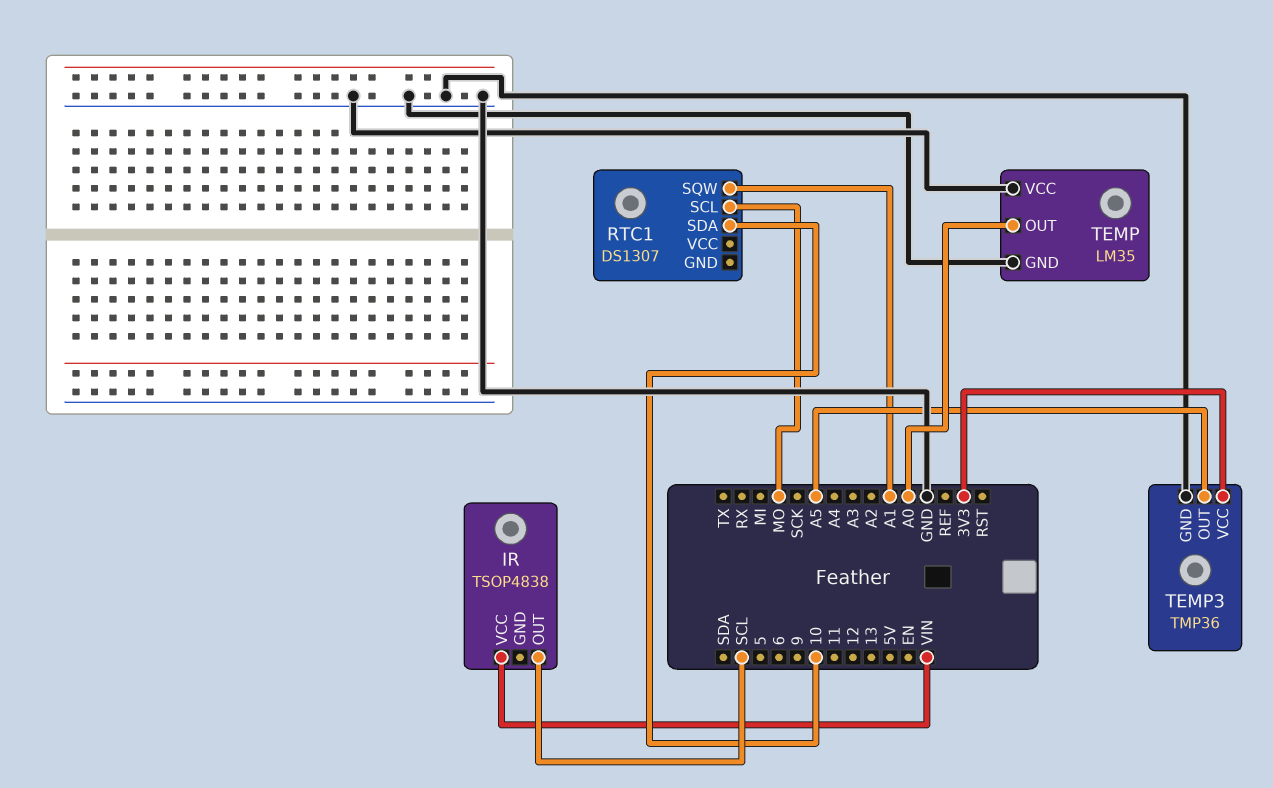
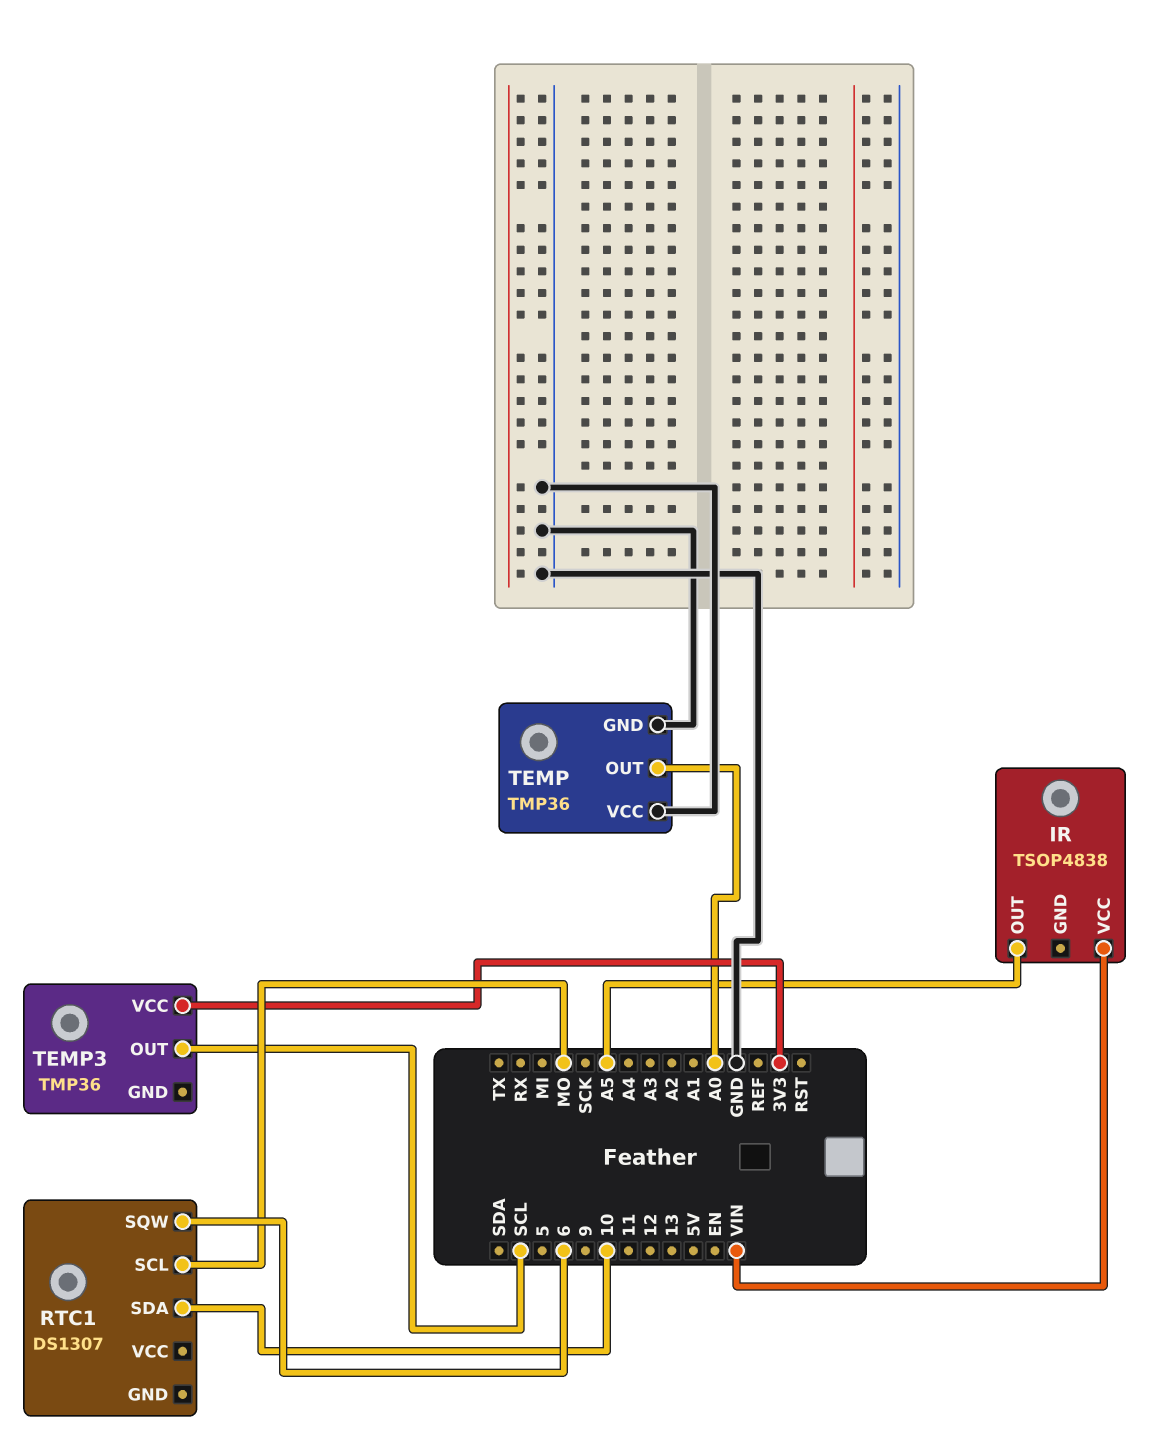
IR pin OUT: SCL -> A5
RTC1 pin SQW: A1 -> 6
TEMP: LM35 -> TMP36
TEMP3 pin GND: GND -> none
TEMP3 pin OUT: A5 -> SCL

